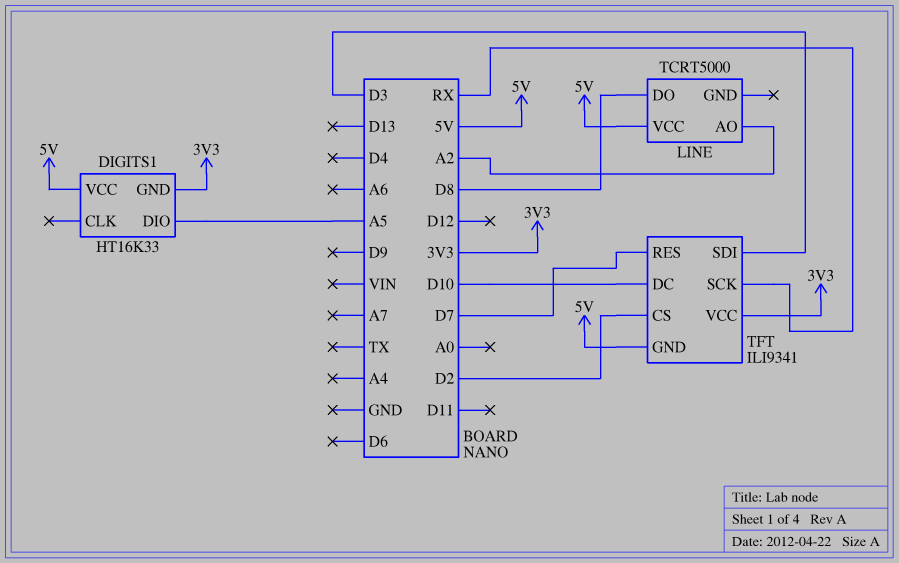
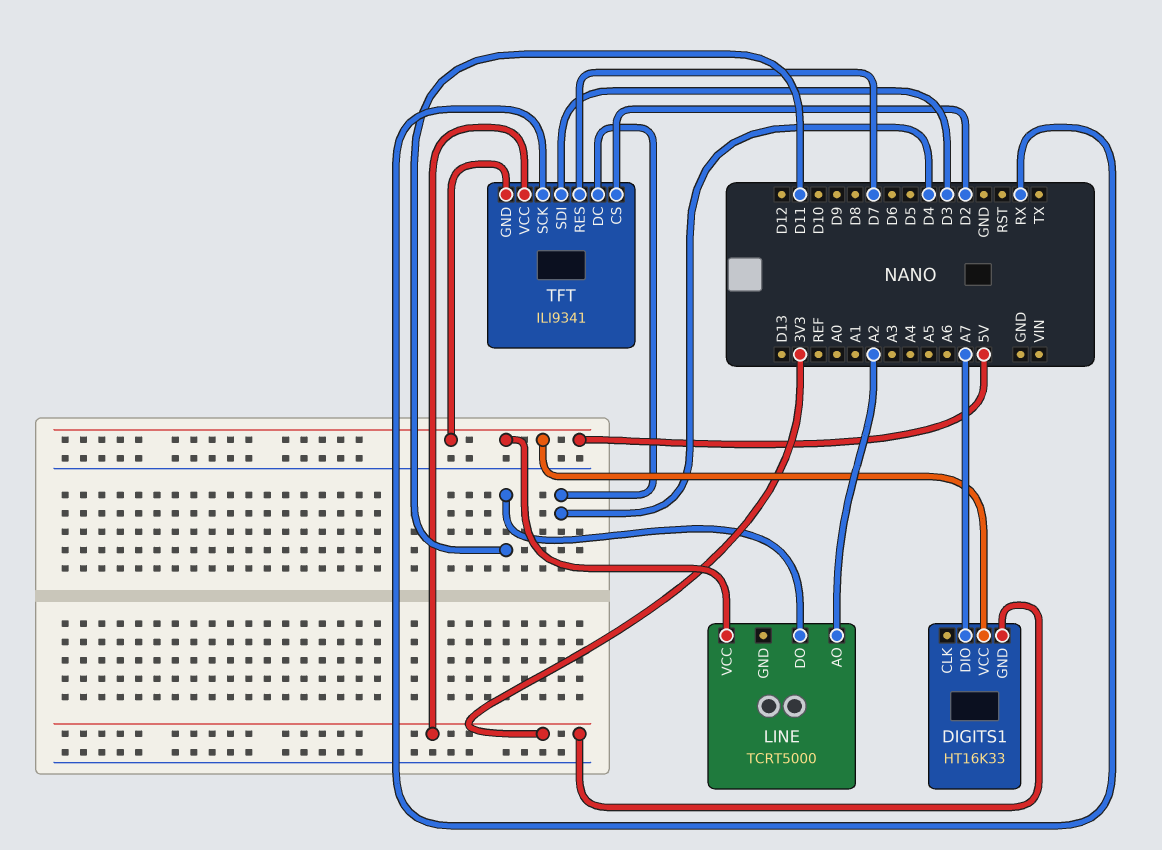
DIGITS1 pin DIO: A5 -> A7
LINE pin DO: D8 -> D11
TFT pin DC: D10 -> D4

